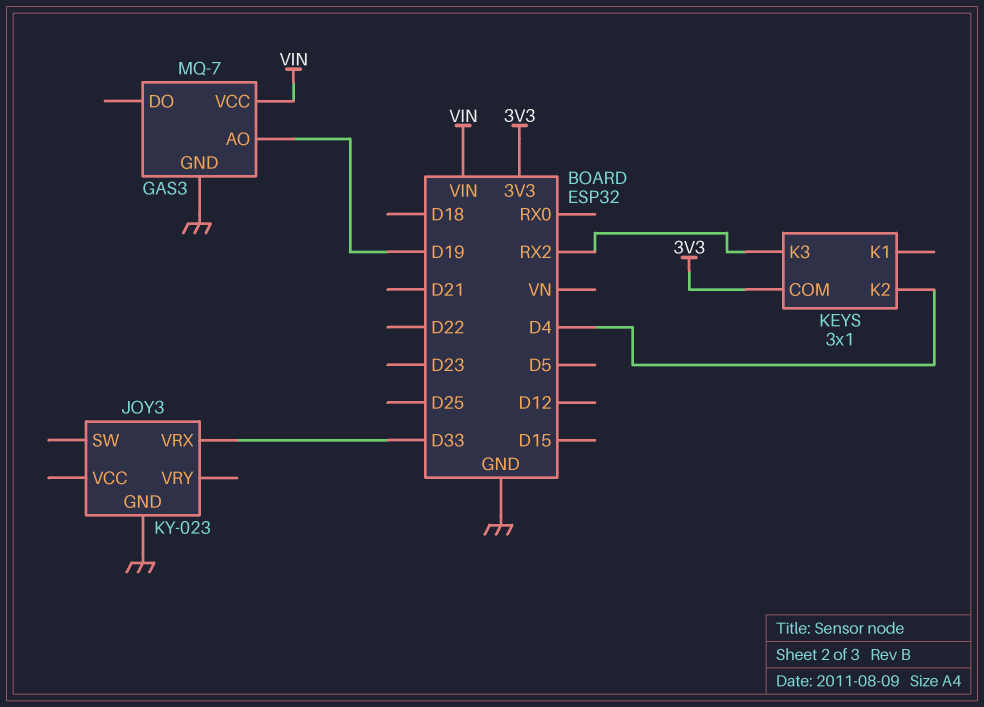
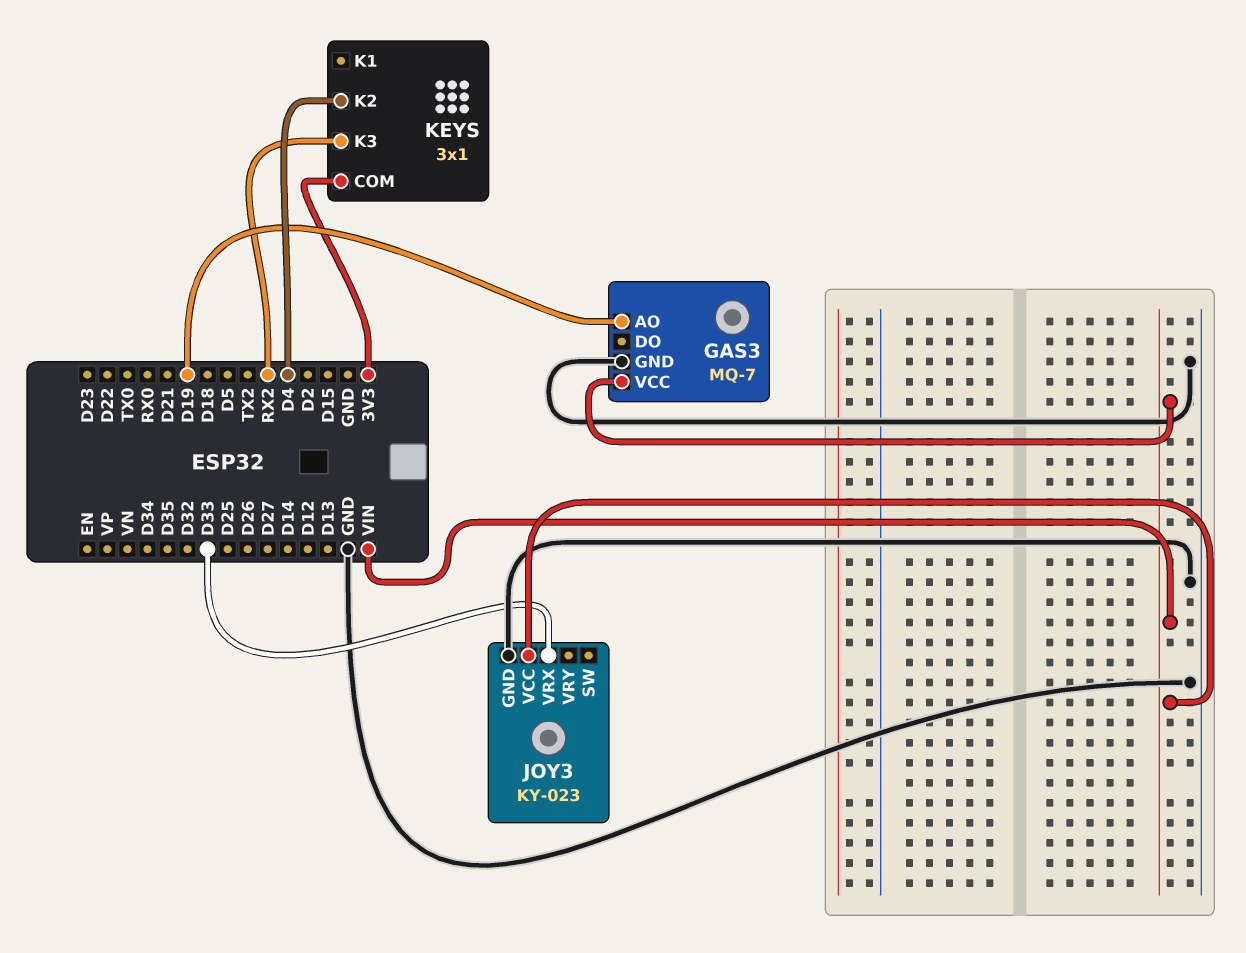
JOY3 pin VCC: none -> VIN

